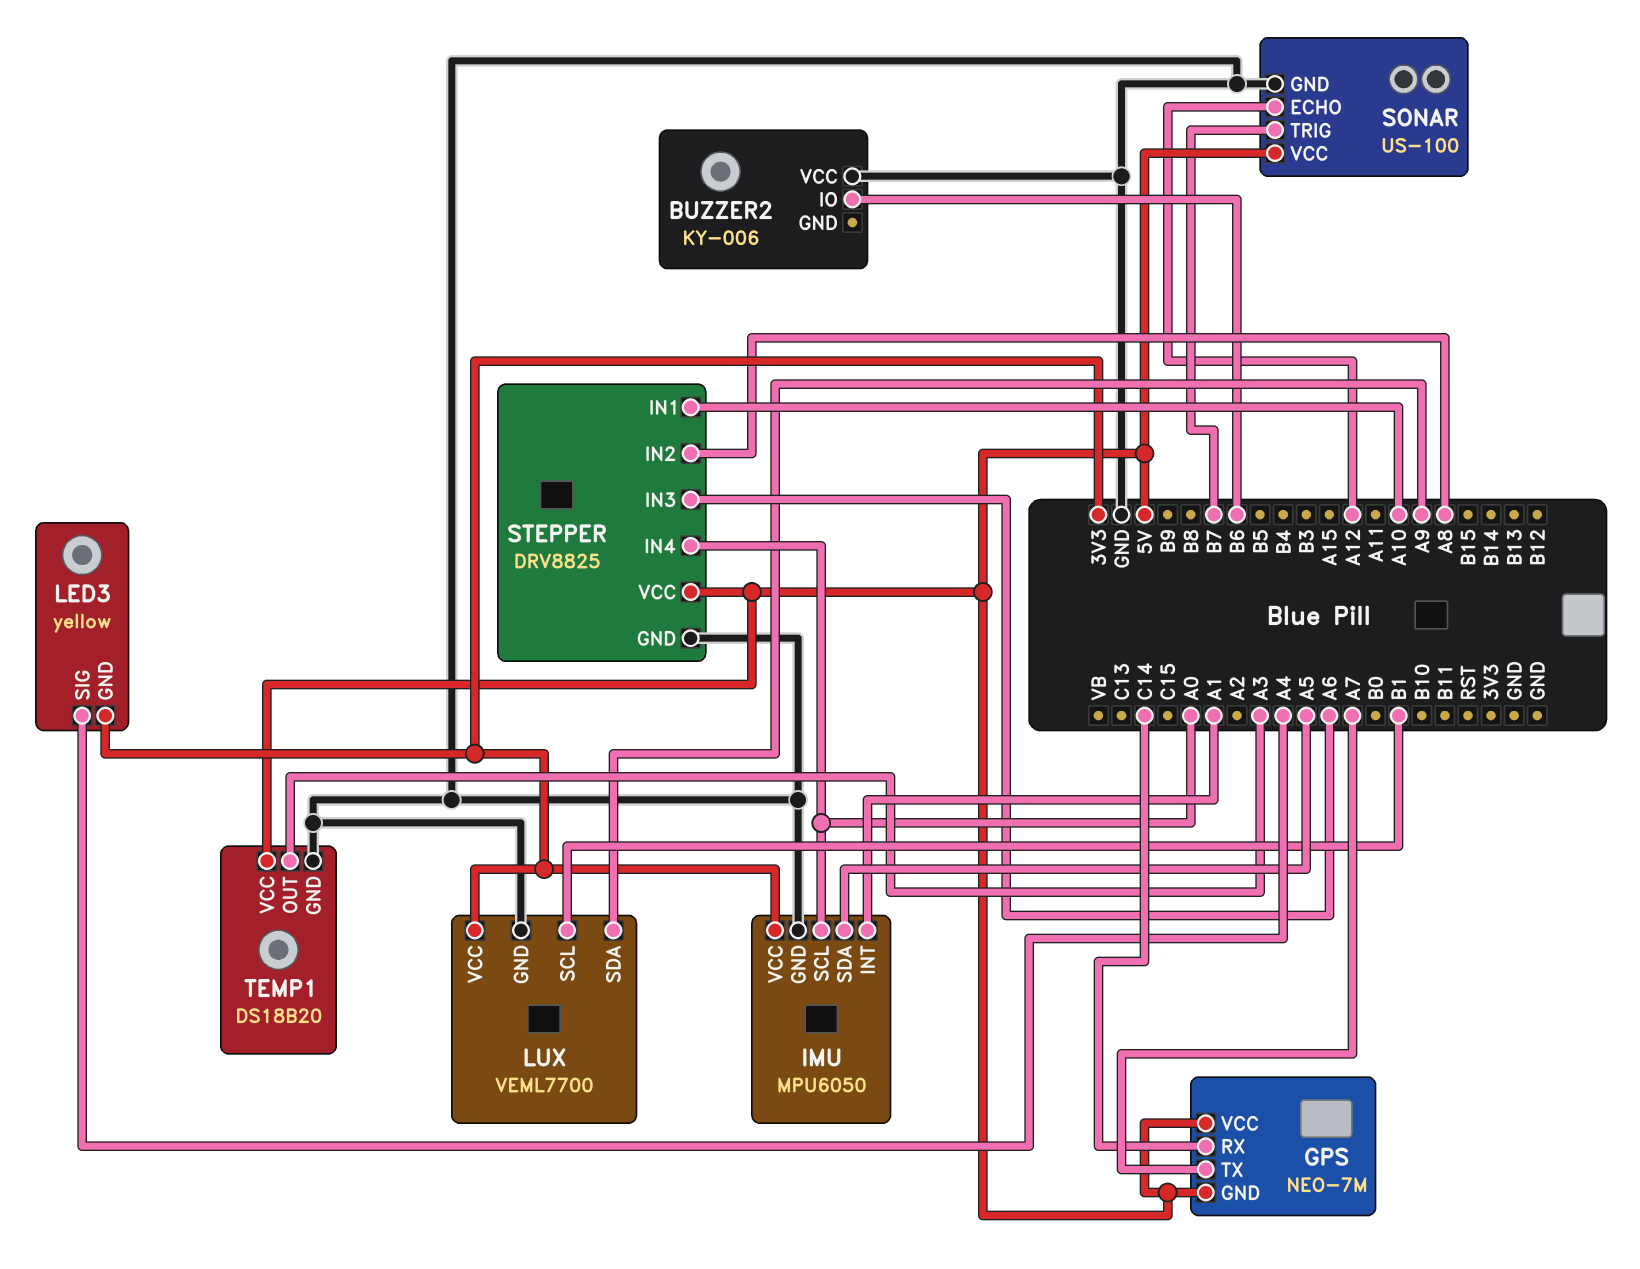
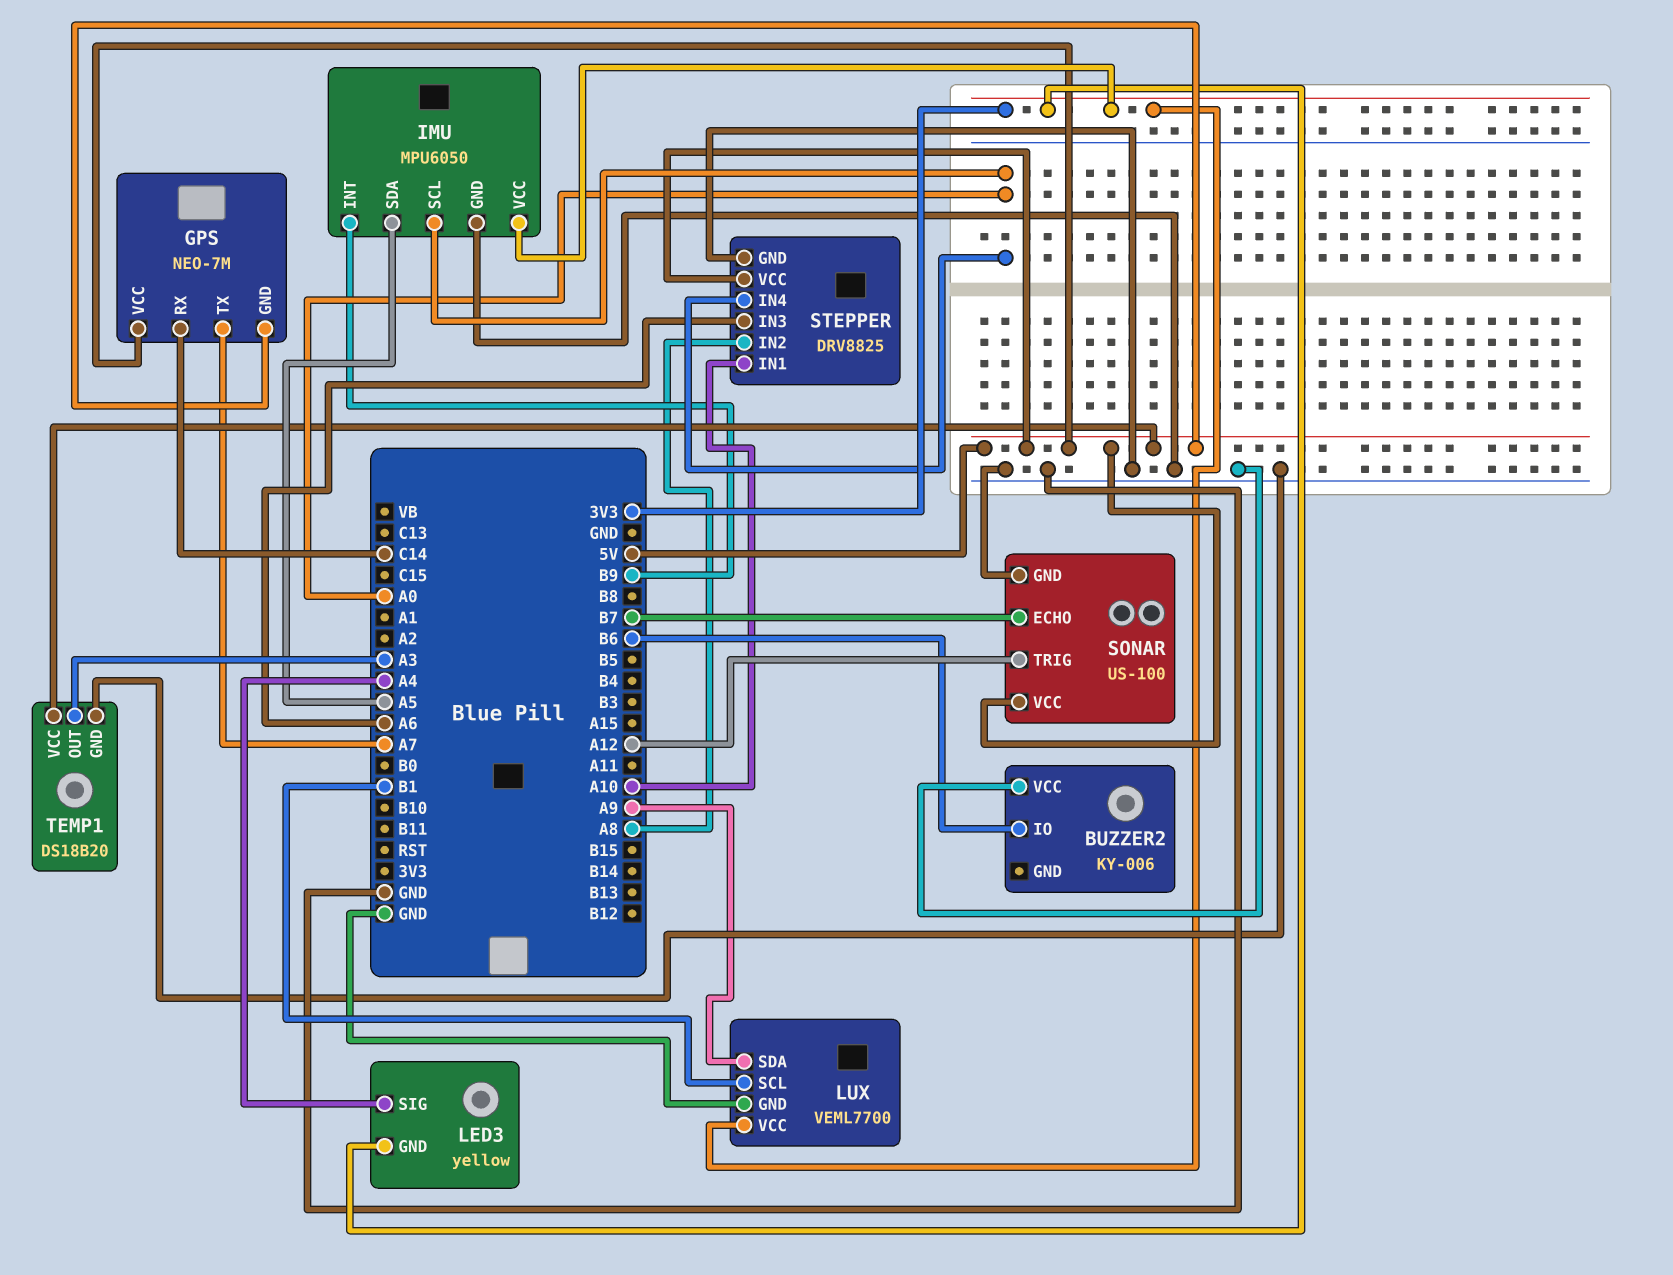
IMU pin INT: A1 -> B9
SONAR pin ECHO: A12 -> B7
SONAR pin TRIG: B7 -> A12

